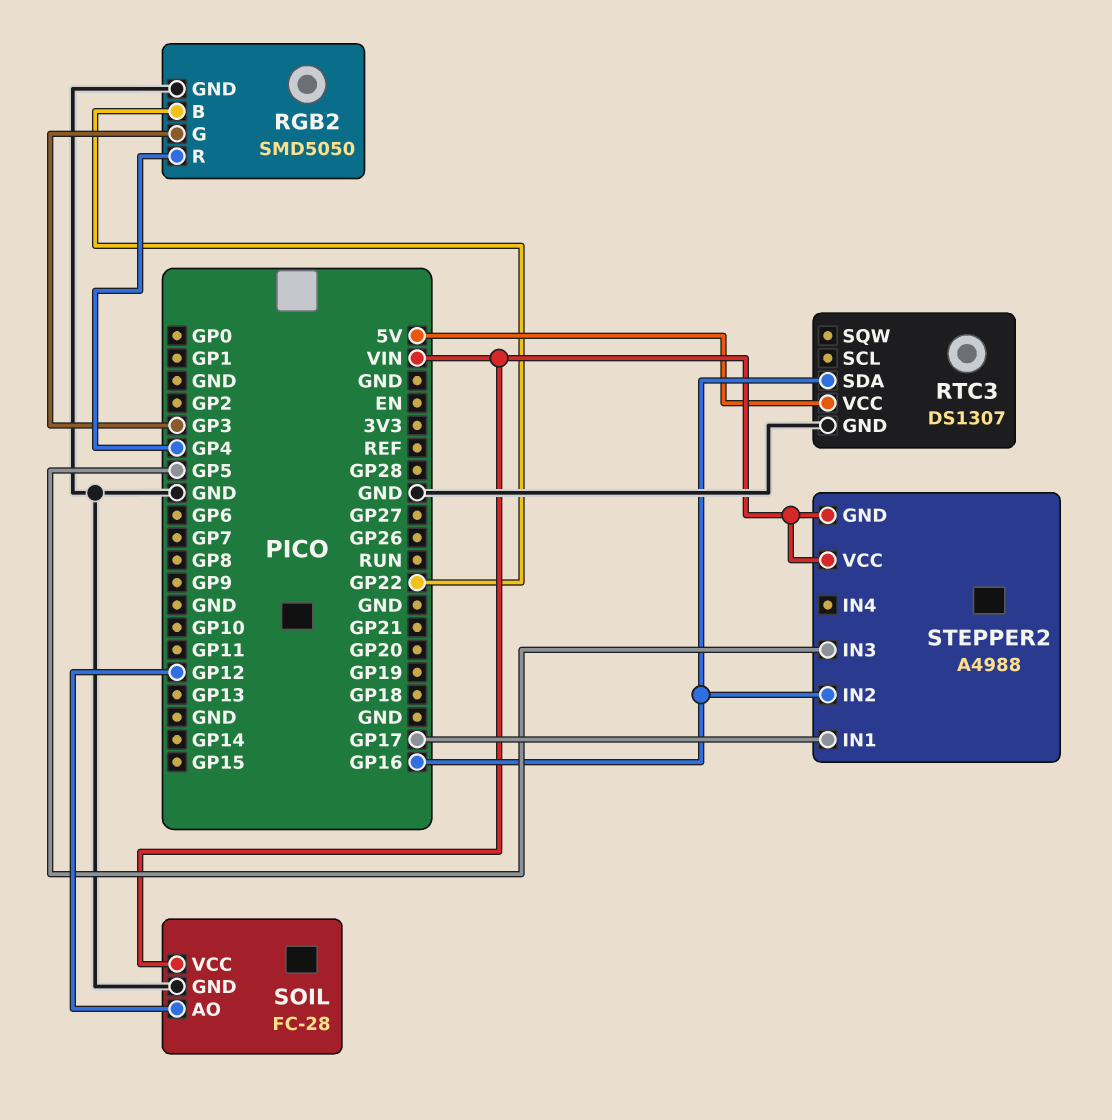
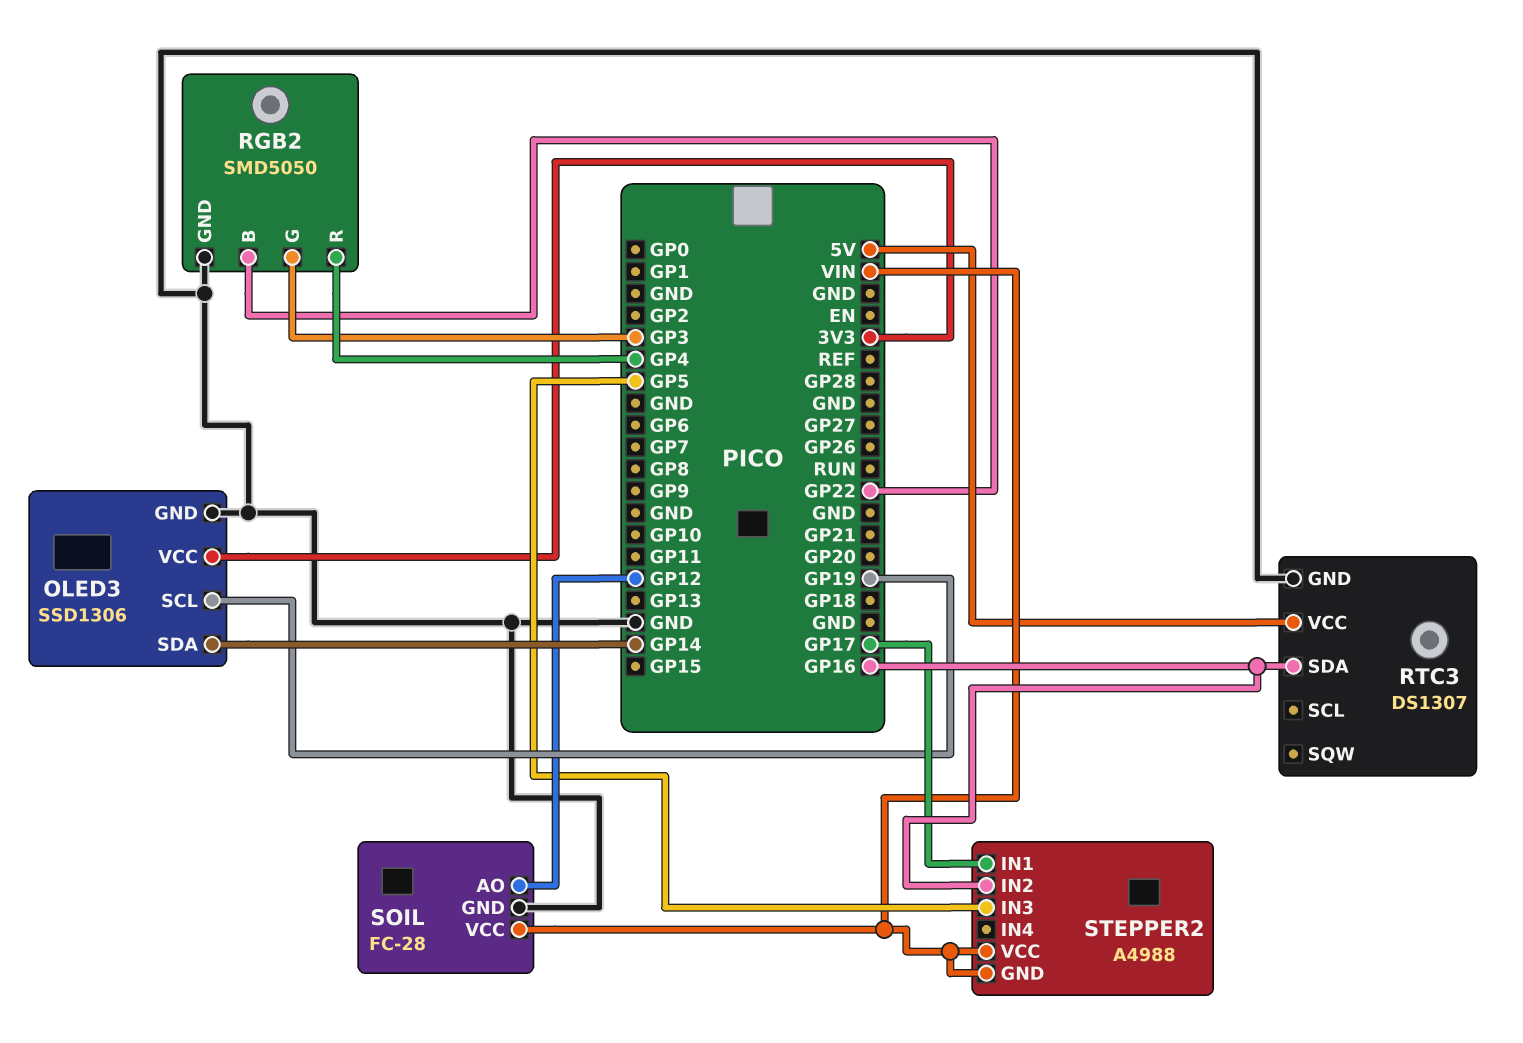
OLED3: none -> SSD1306
OLED3 pin GND: none -> GND
OLED3 pin SCL: none -> GP19
OLED3 pin SDA: none -> GP14
OLED3 pin VCC: none -> 3V3

